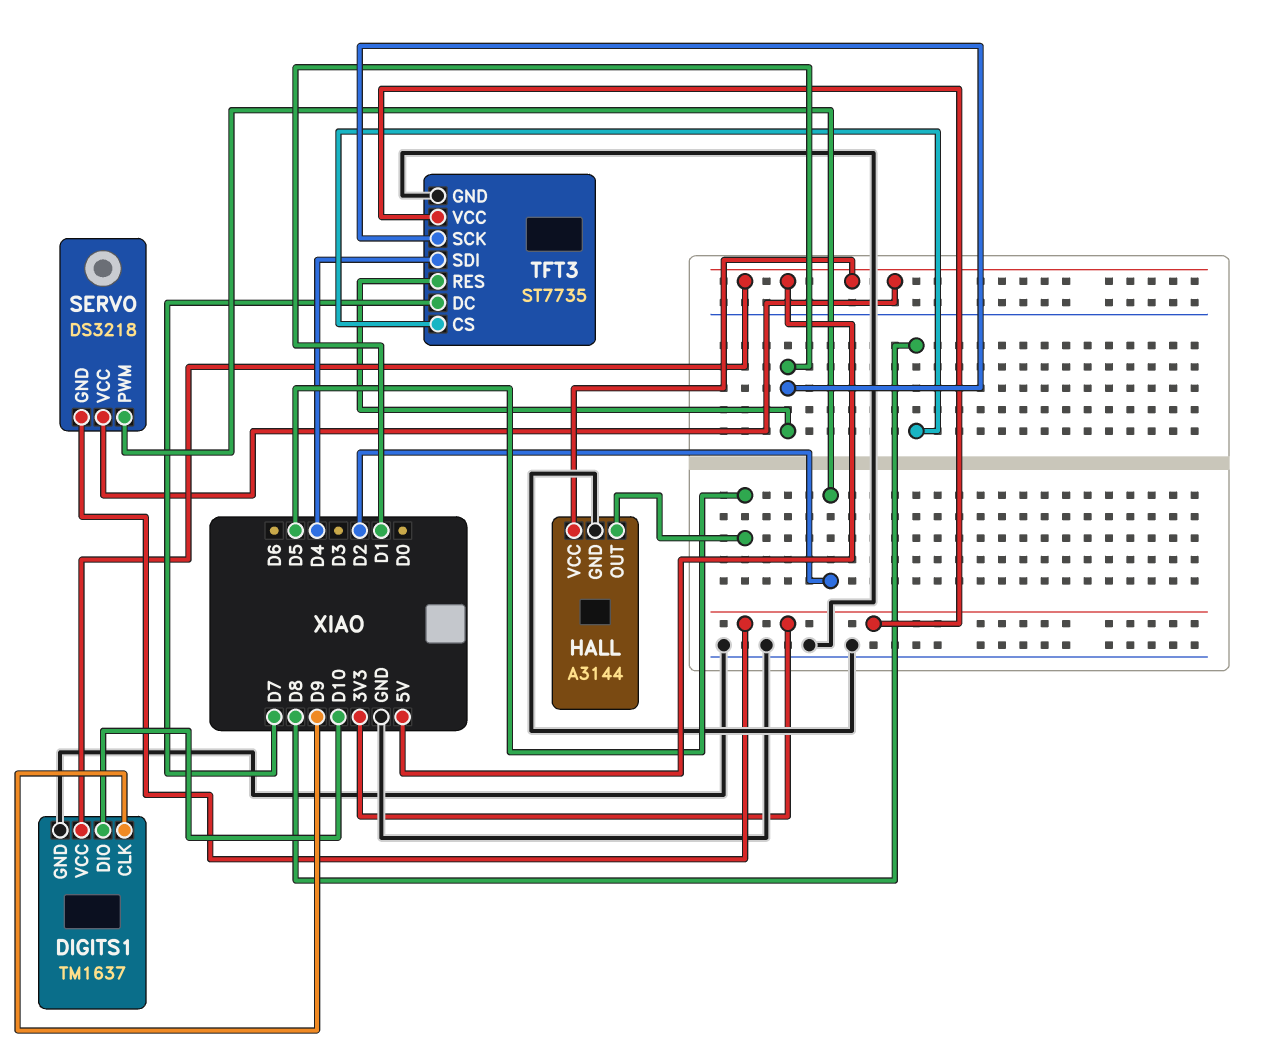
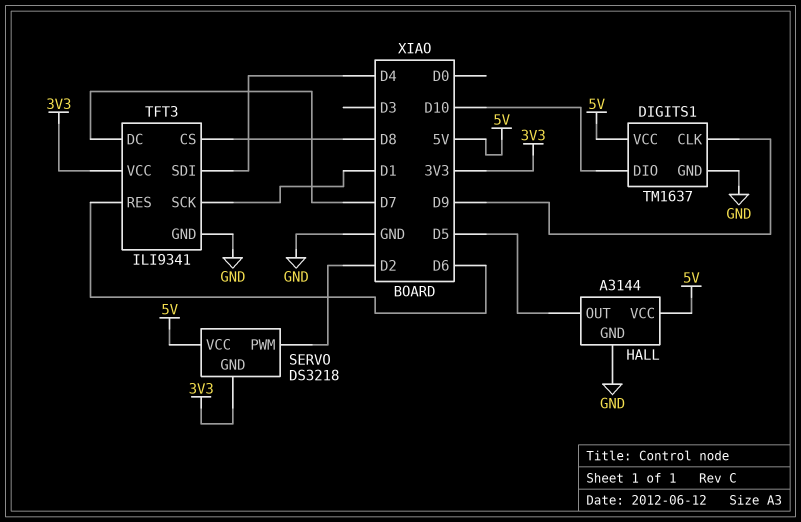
TFT3: ST7735 -> ILI9341
TFT3 pin RES: D1 -> D6

